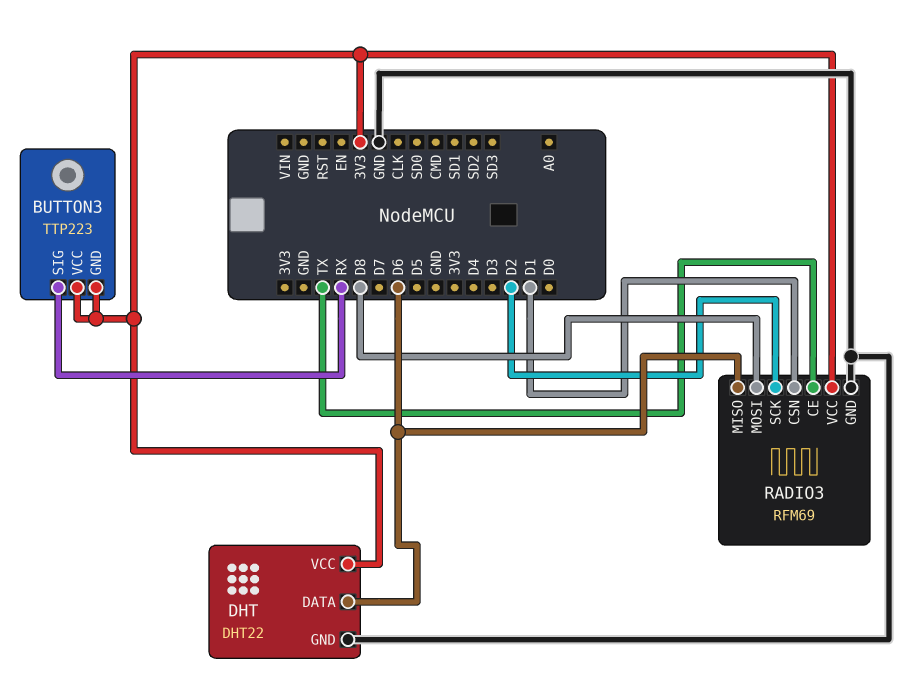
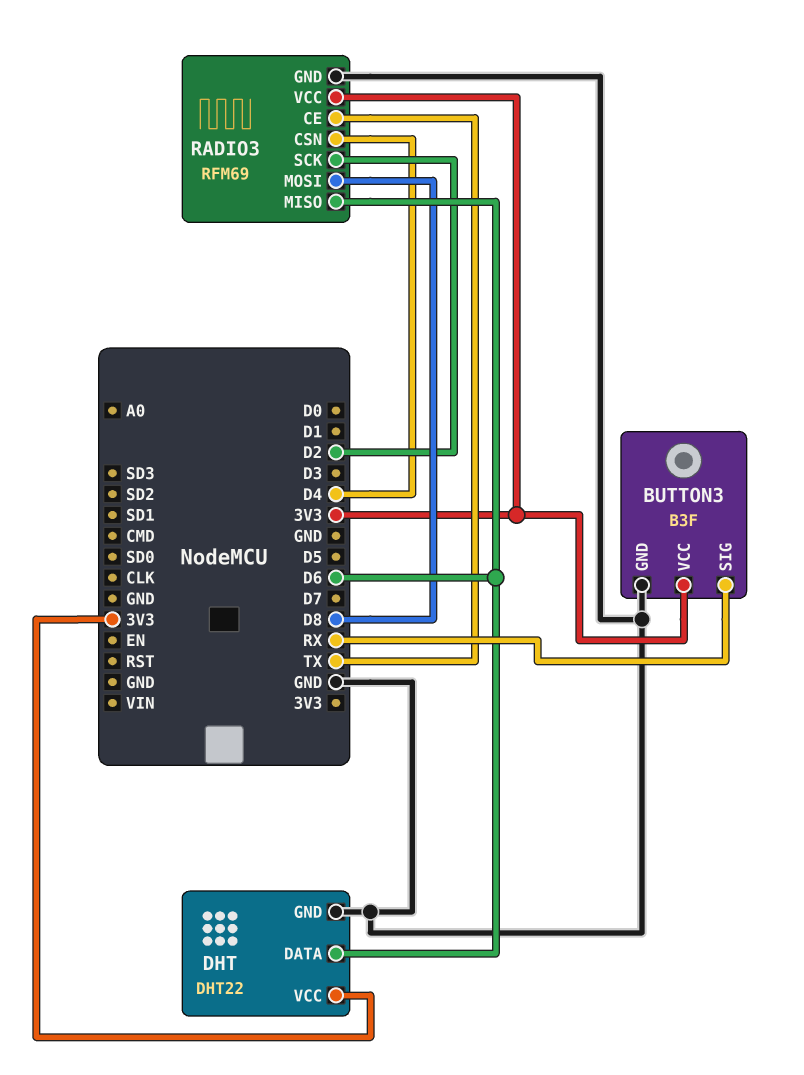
BUTTON3: TTP223 -> B3F
BUTTON3 pin GND: 3V3 -> GND
RADIO3 pin CSN: D1 -> D4

